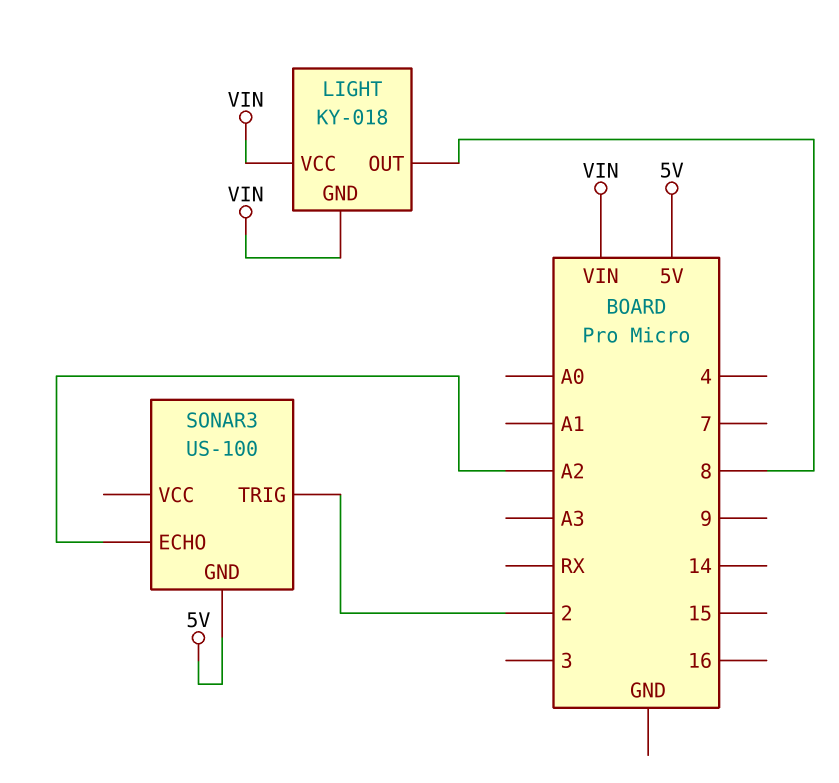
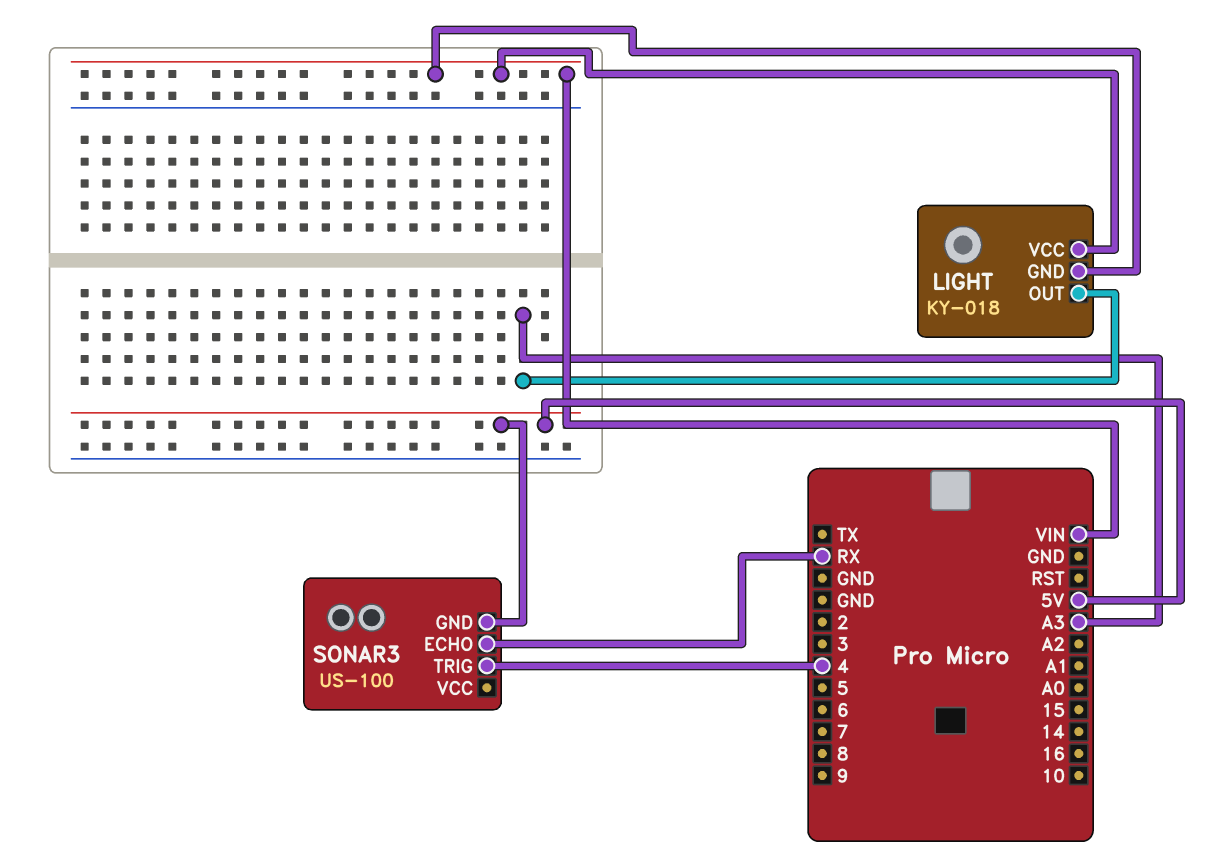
LIGHT pin OUT: 8 -> A3
SONAR3 pin ECHO: A2 -> RX
SONAR3 pin TRIG: 2 -> 4

